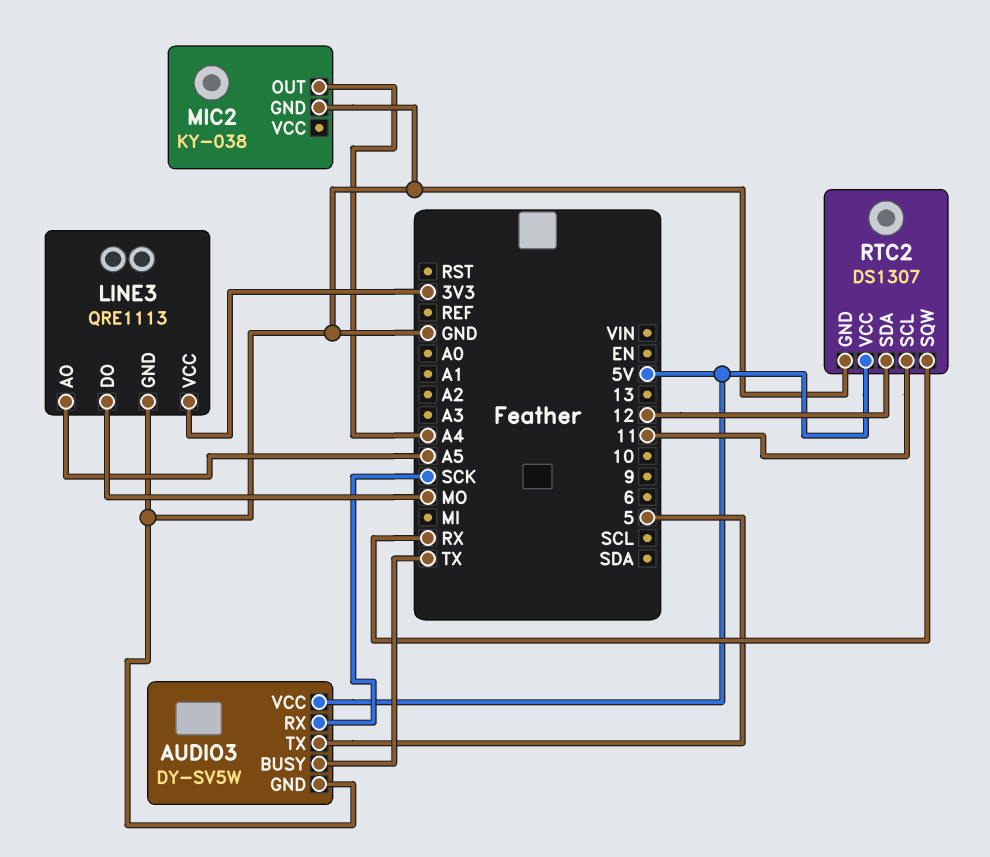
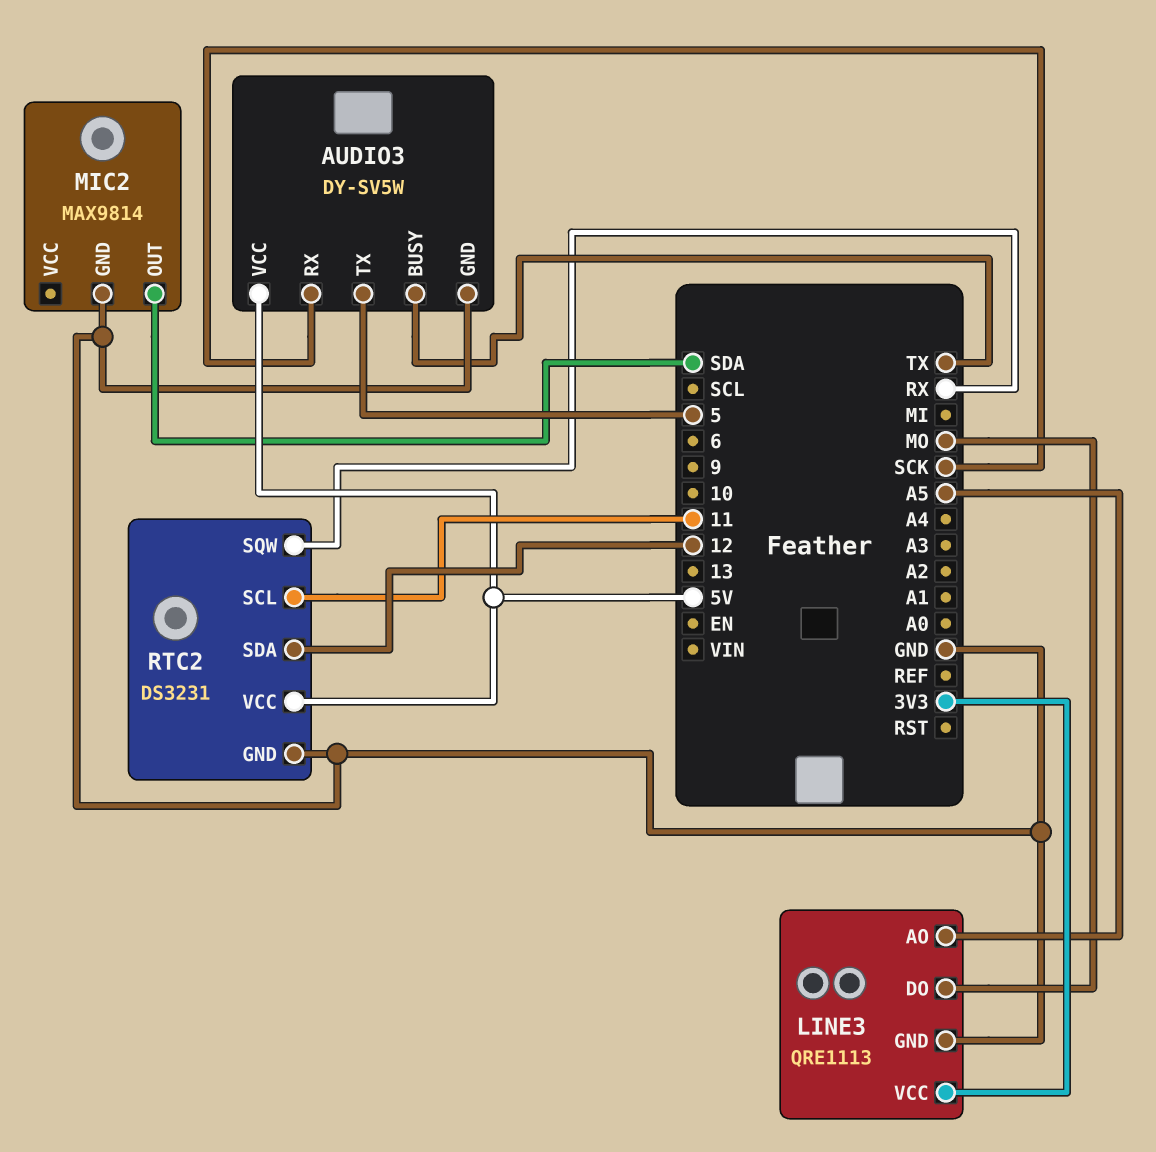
MIC2: KY-038 -> MAX9814
MIC2 pin OUT: A4 -> SDA
RTC2: DS1307 -> DS3231

